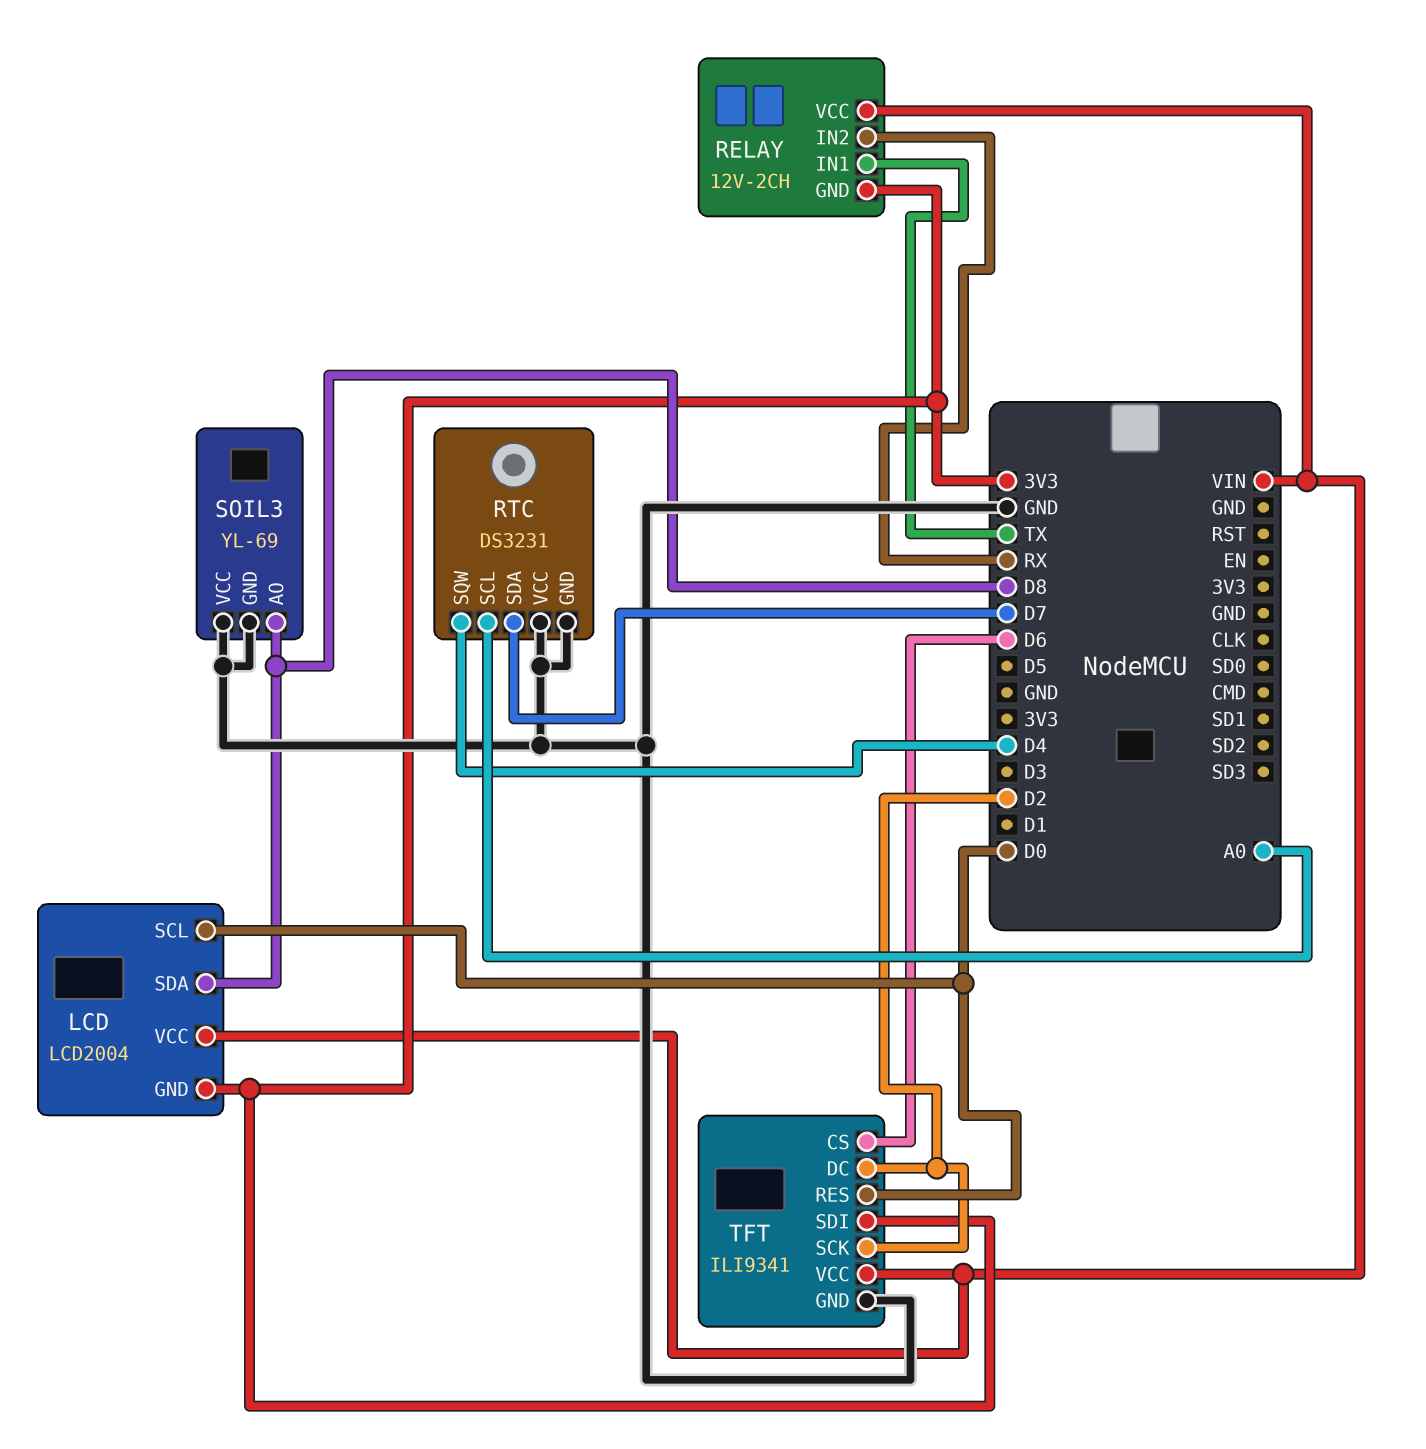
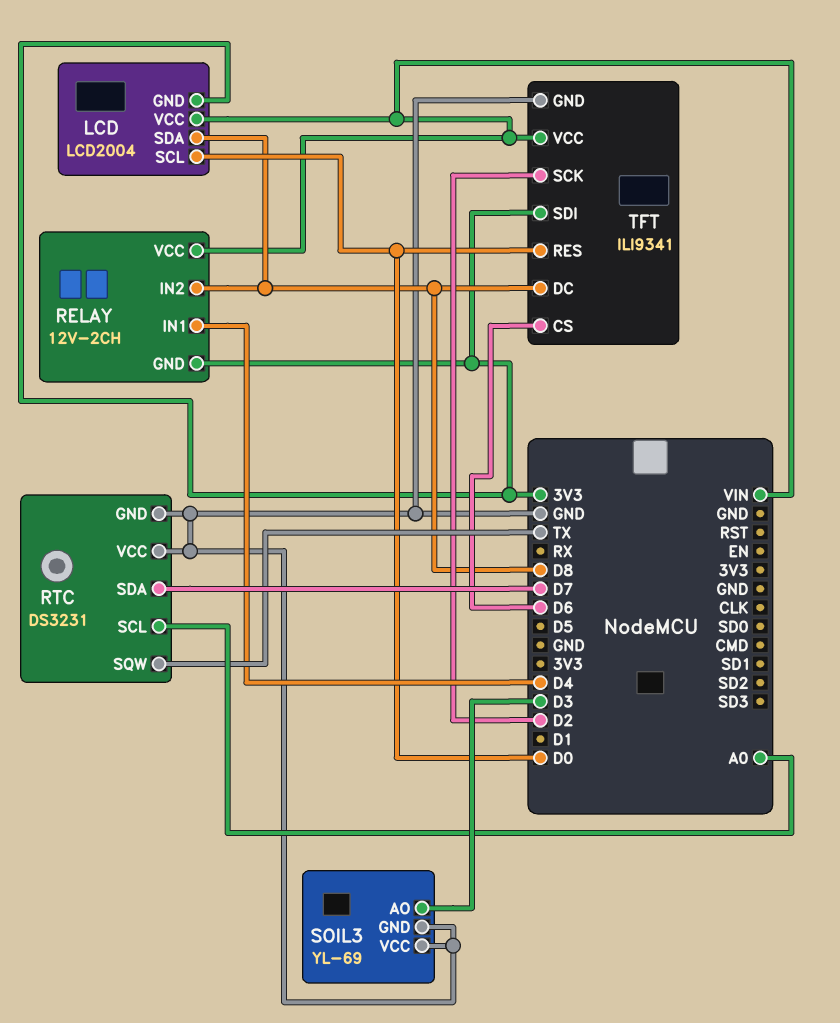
RELAY pin IN1: TX -> D4
RELAY pin IN2: RX -> D8
RTC pin SQW: D4 -> TX
SOIL3 pin AO: D8 -> D3
TFT pin DC: D2 -> D8

